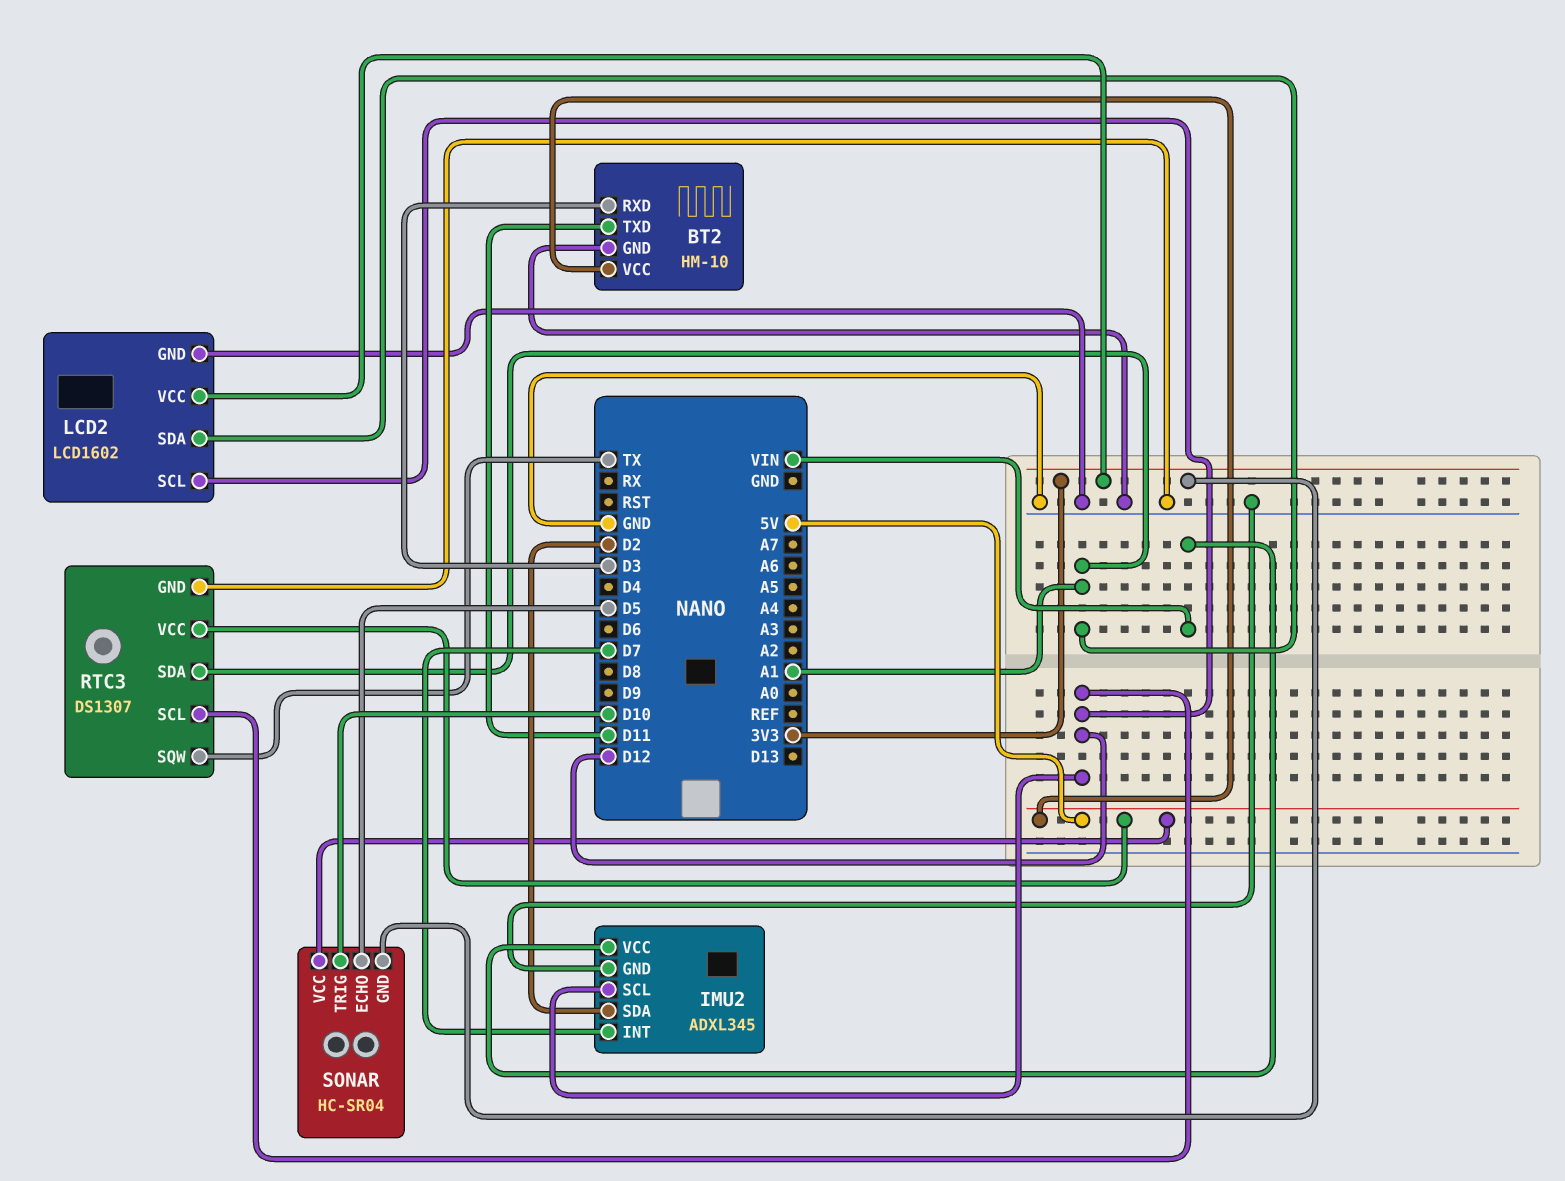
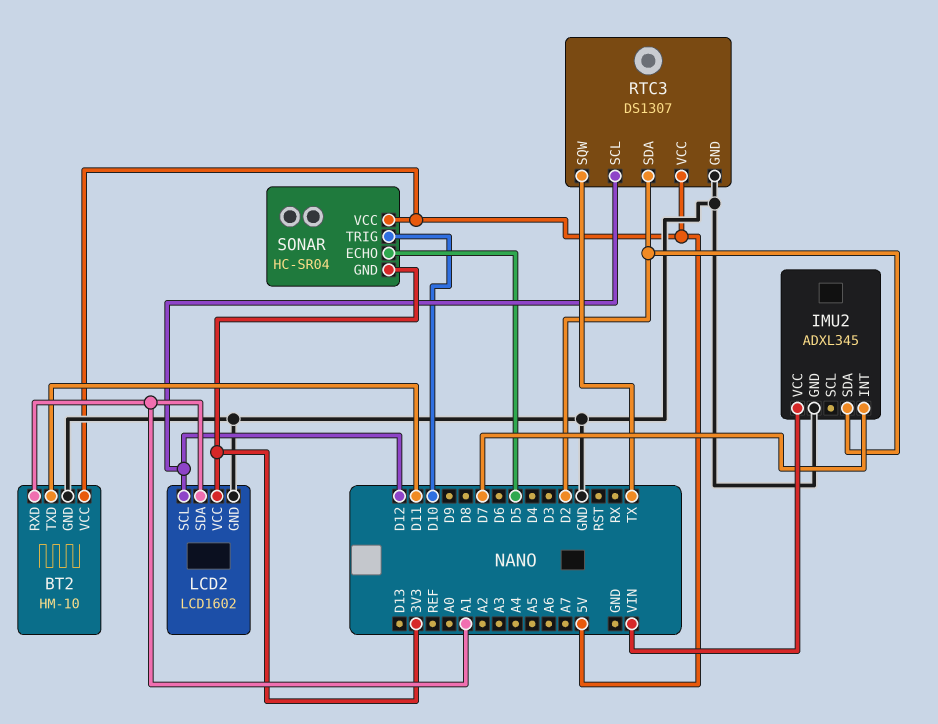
BT2 pin RXD: D3 -> A1
IMU2 pin SCL: D12 -> none
RTC3 pin SDA: A1 -> D2

